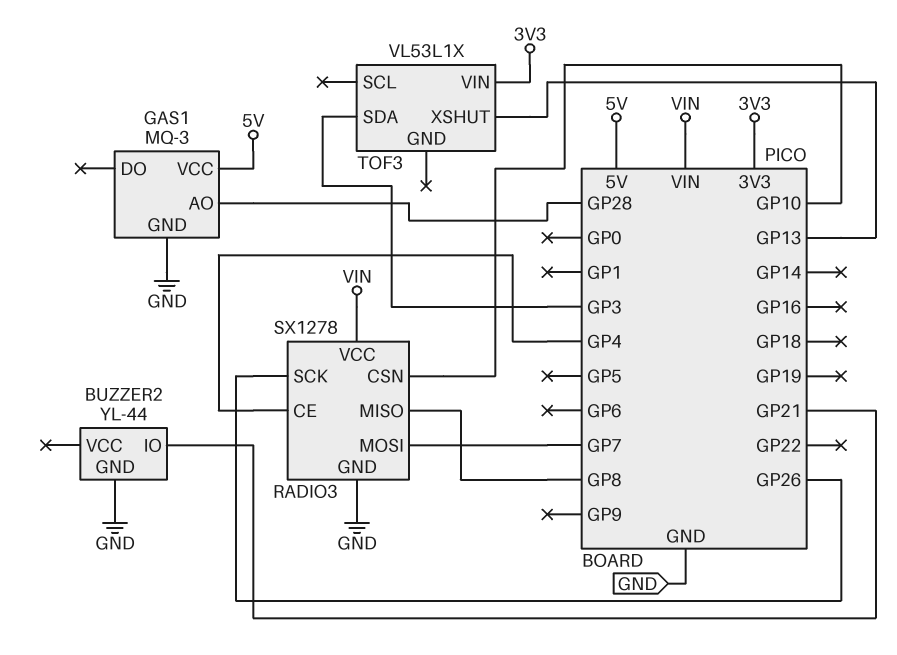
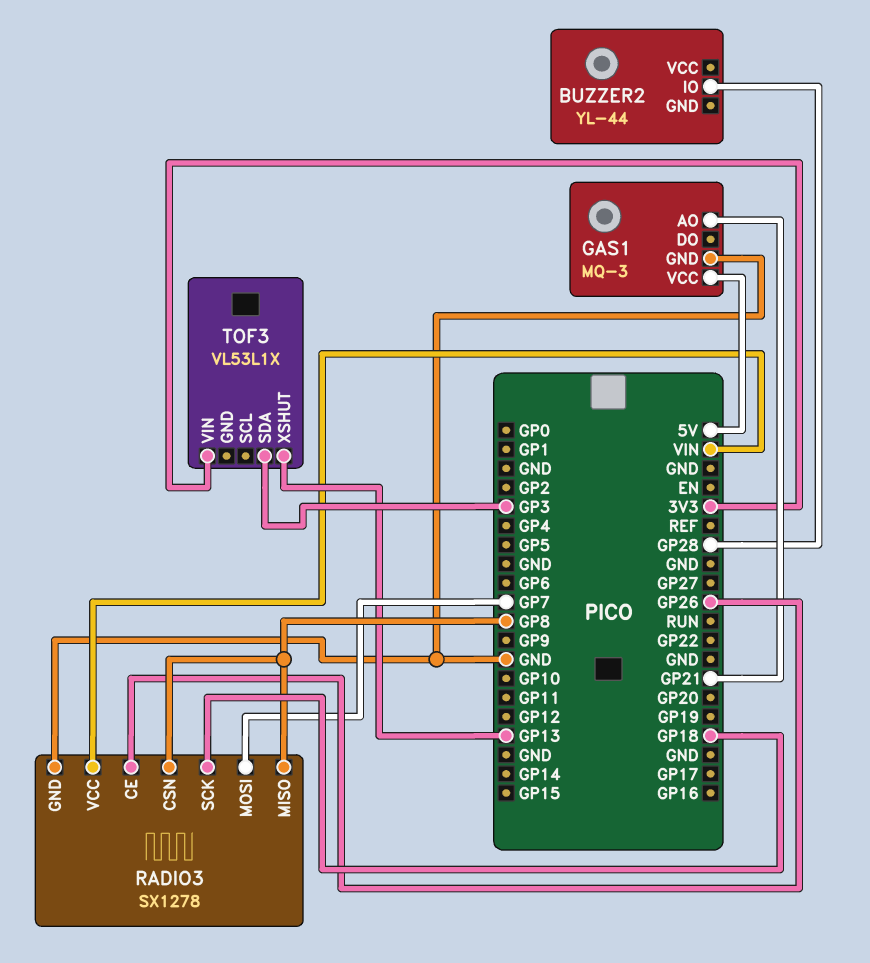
BUZZER2 pin GND: GND -> none
BUZZER2 pin IO: GP21 -> GP28
GAS1 pin AO: GP28 -> GP21
RADIO3 pin CE: GP4 -> GP26
RADIO3 pin CSN: GP10 -> GP8
RADIO3 pin SCK: GP26 -> GP18

